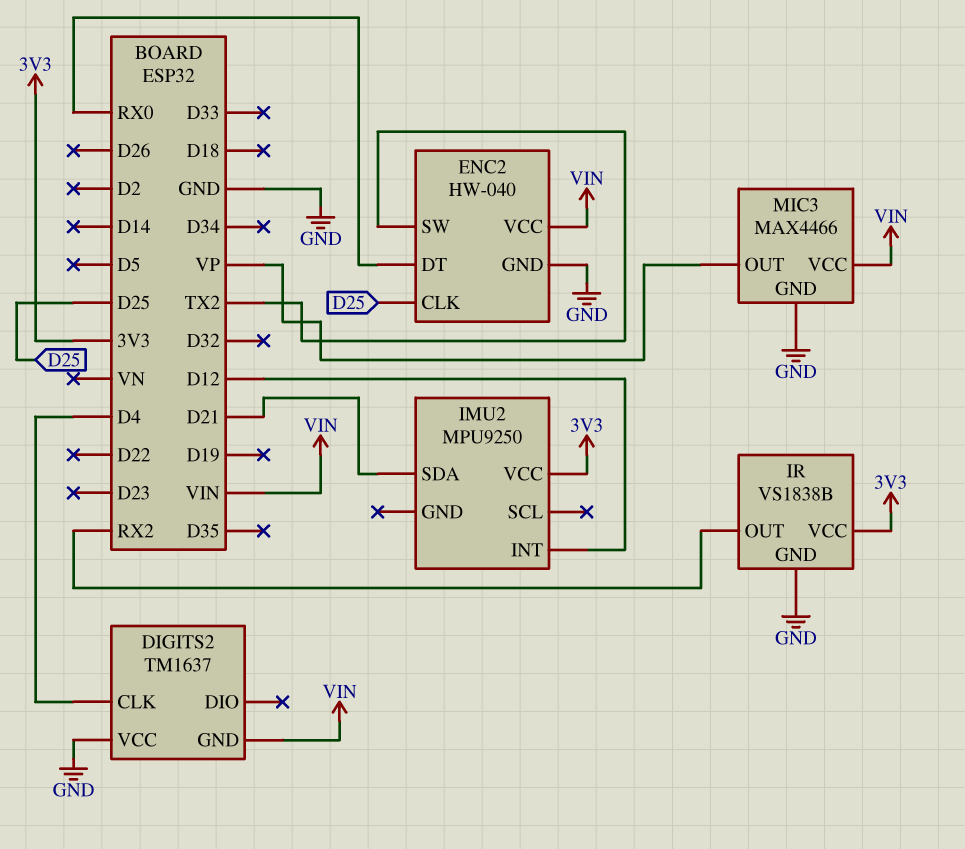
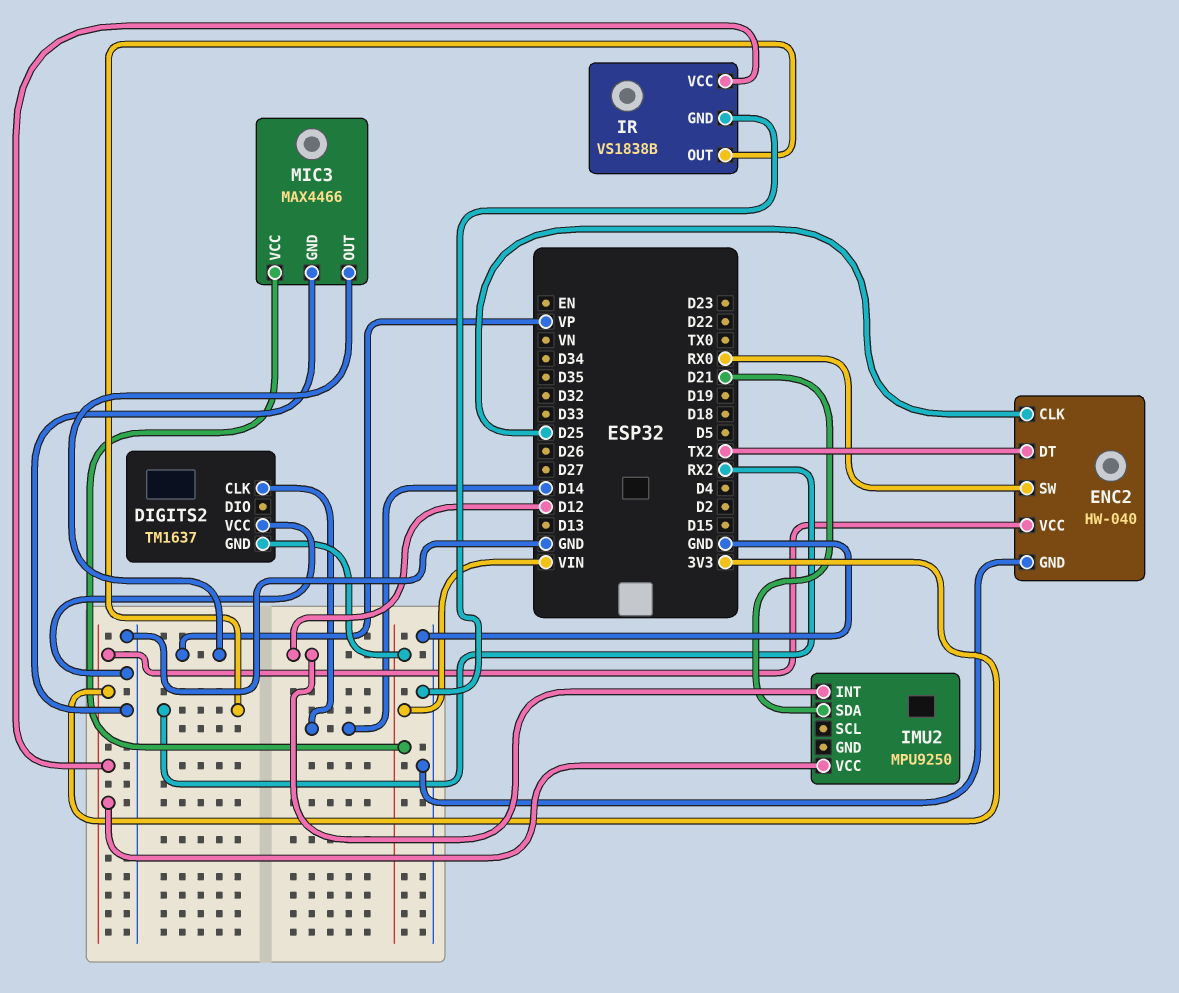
DIGITS2 pin CLK: D4 -> D14
ENC2 pin DT: RX0 -> TX2
ENC2 pin SW: TX2 -> RX0
ENC2 pin VCC: VIN -> 3V3

